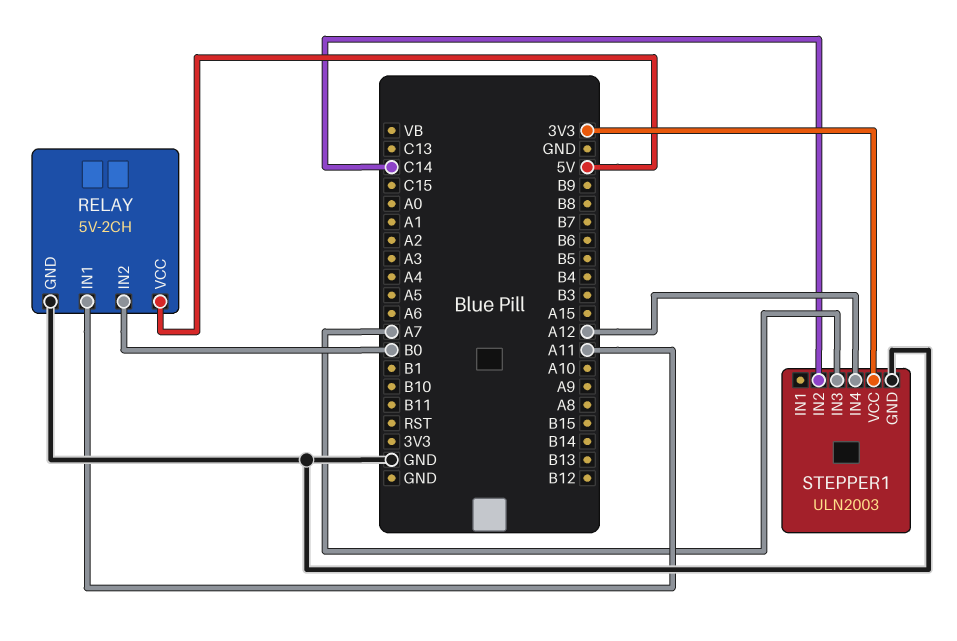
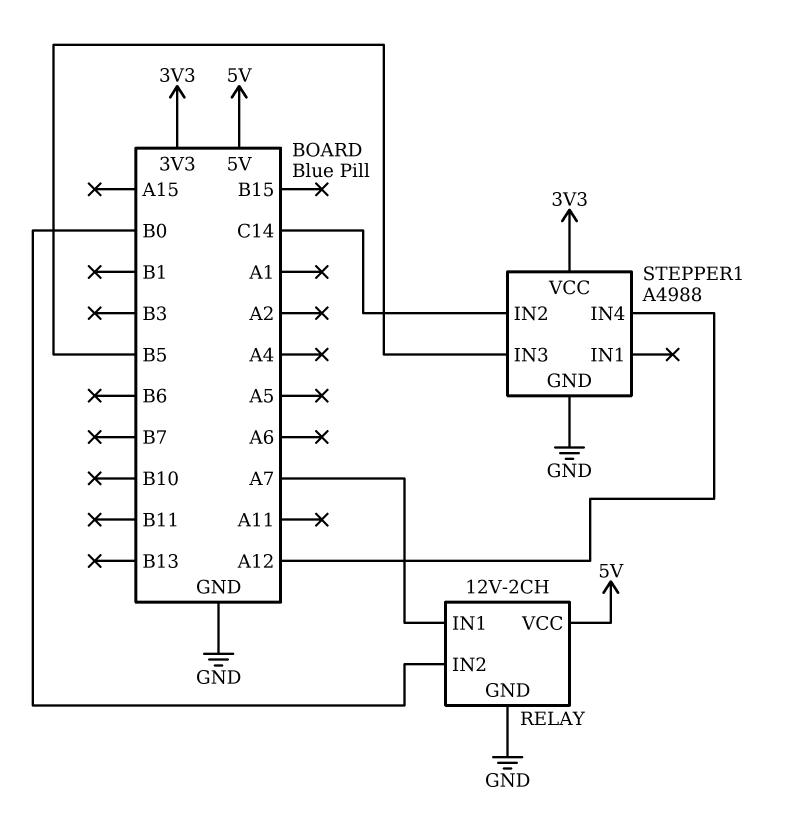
RELAY: 5V-2CH -> 12V-2CH
RELAY pin IN1: A11 -> A7
STEPPER1: ULN2003 -> A4988
STEPPER1 pin IN3: A7 -> B5

